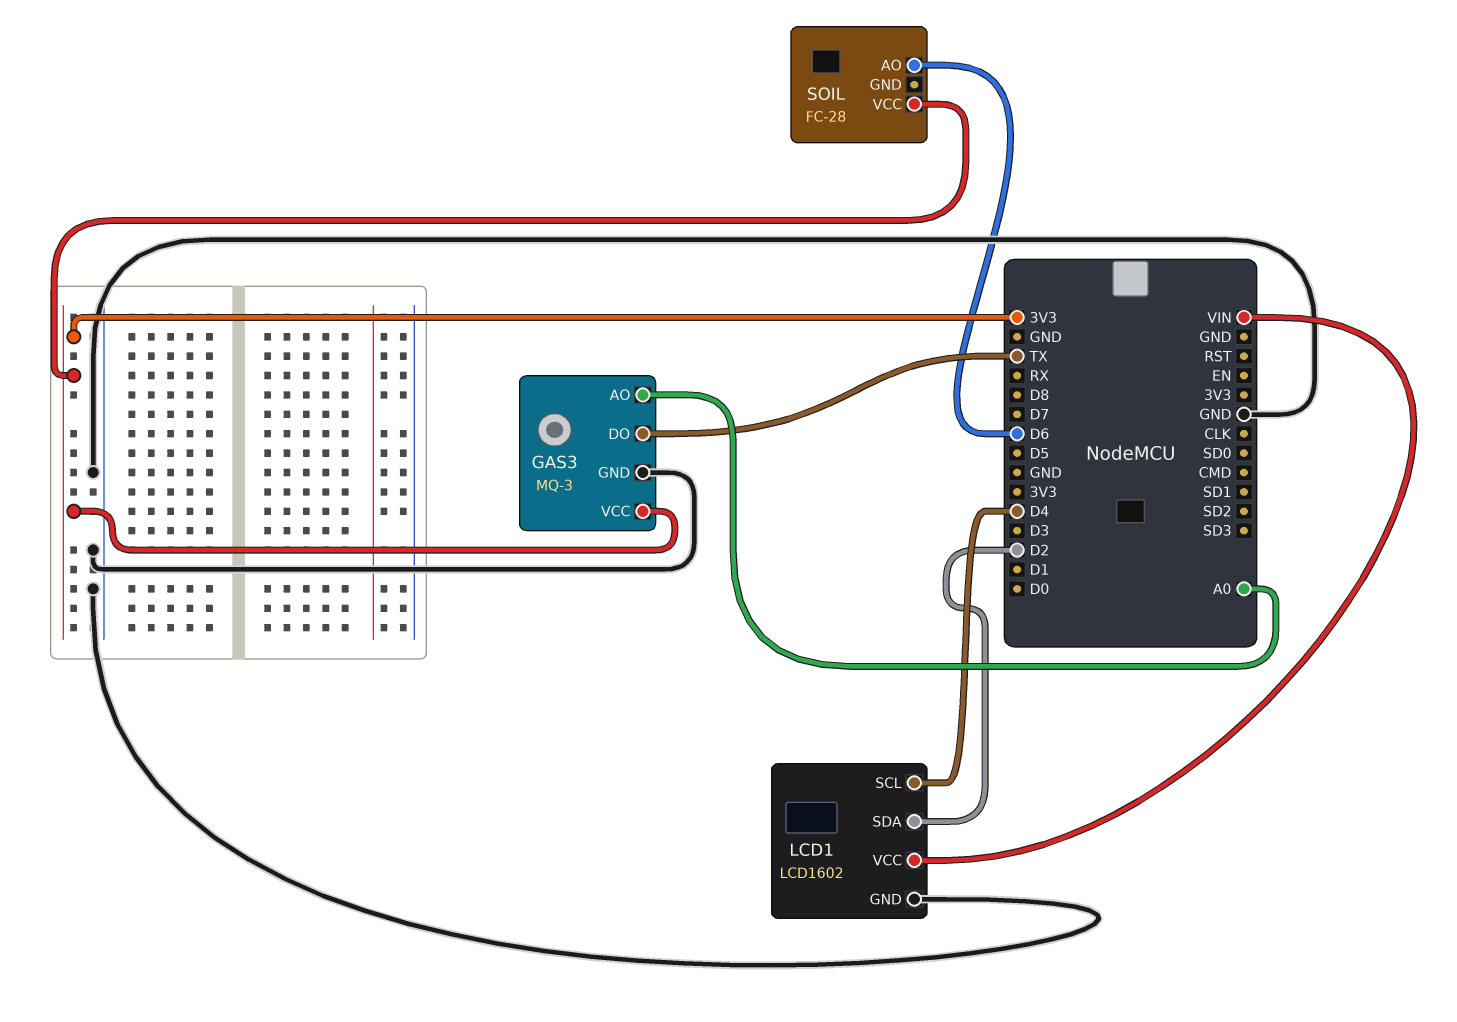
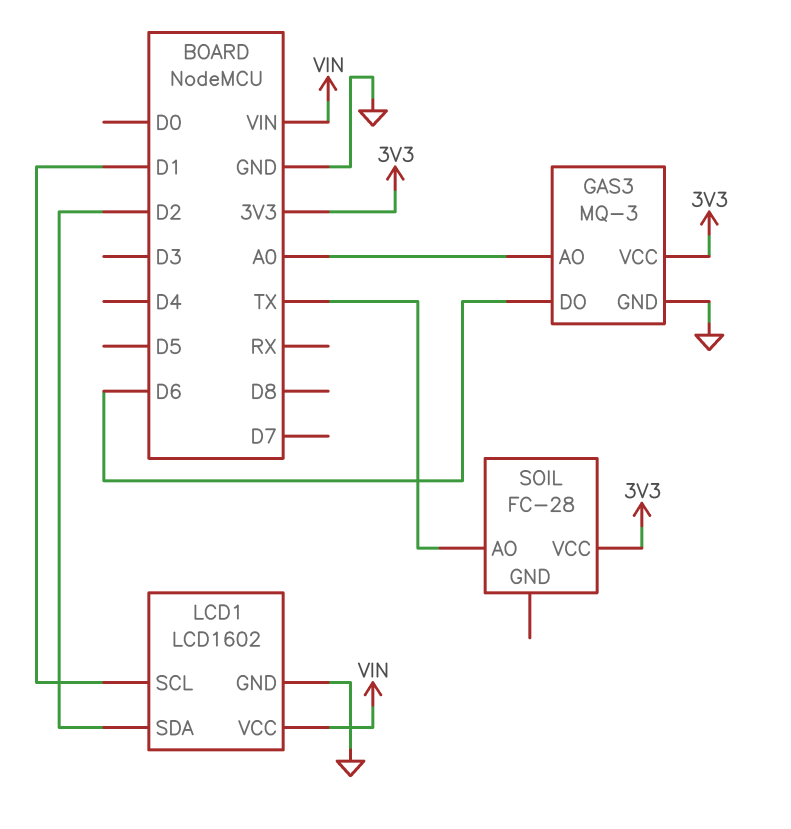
GAS3 pin DO: TX -> D6
LCD1 pin SCL: D4 -> D1
SOIL pin AO: D6 -> TX

